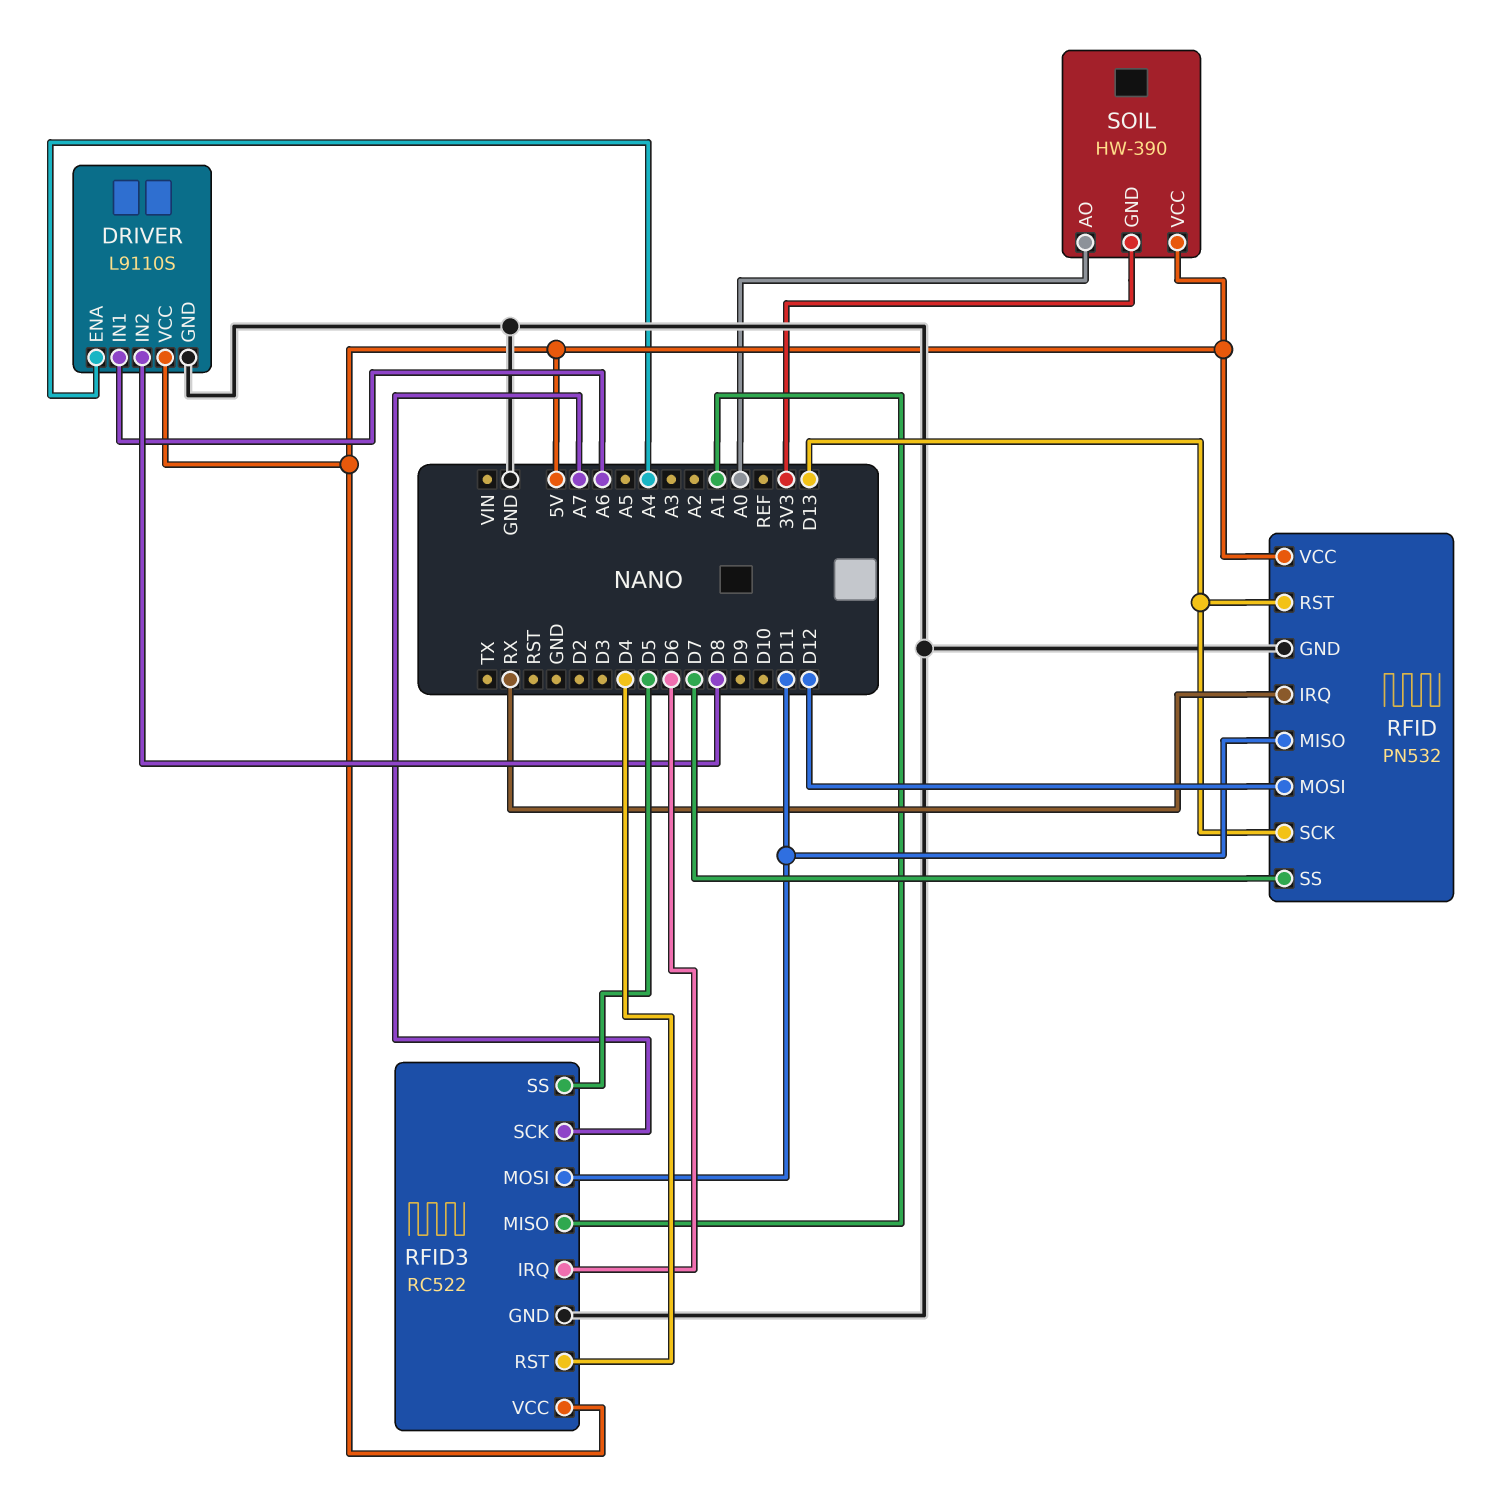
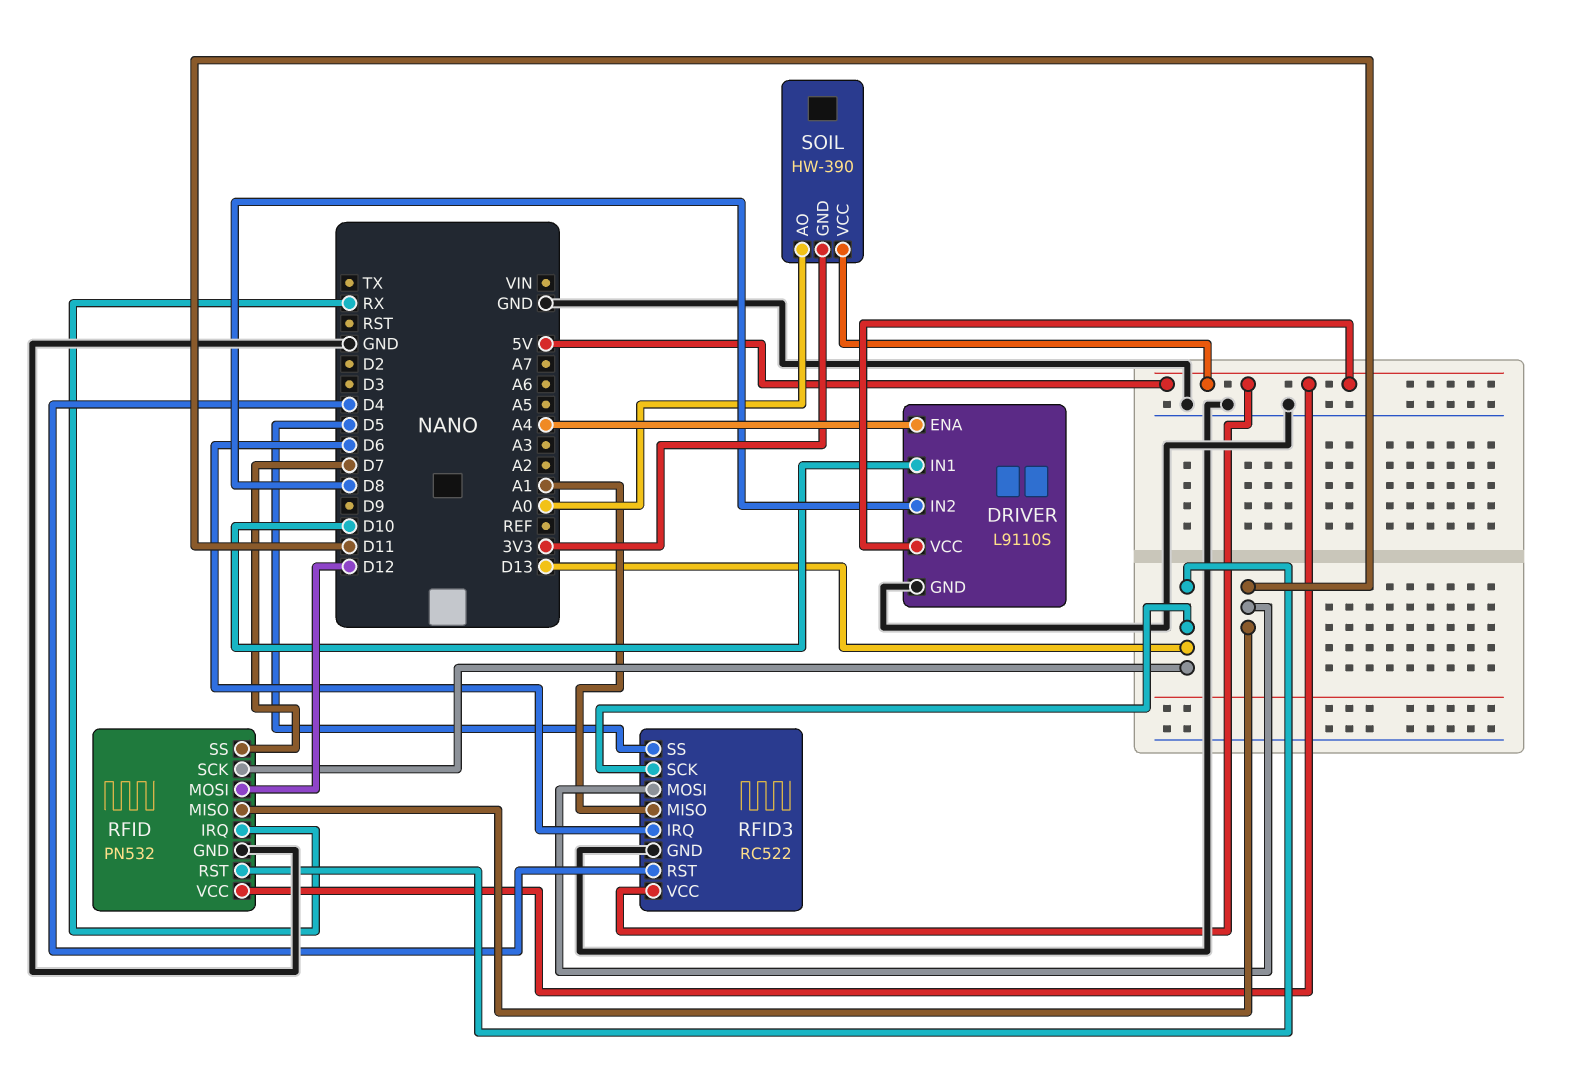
DRIVER pin IN1: A6 -> D10
RFID3 pin SCK: A7 -> D13

